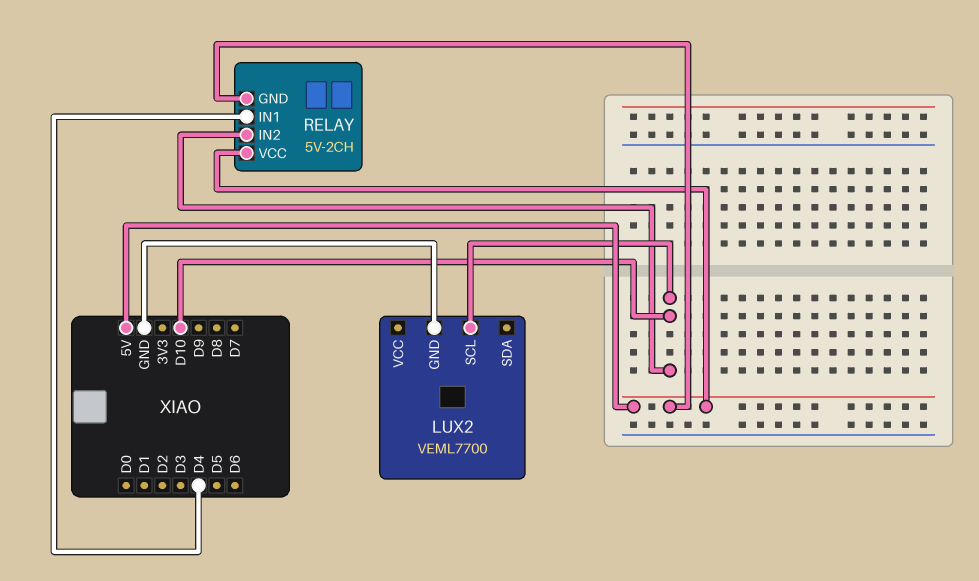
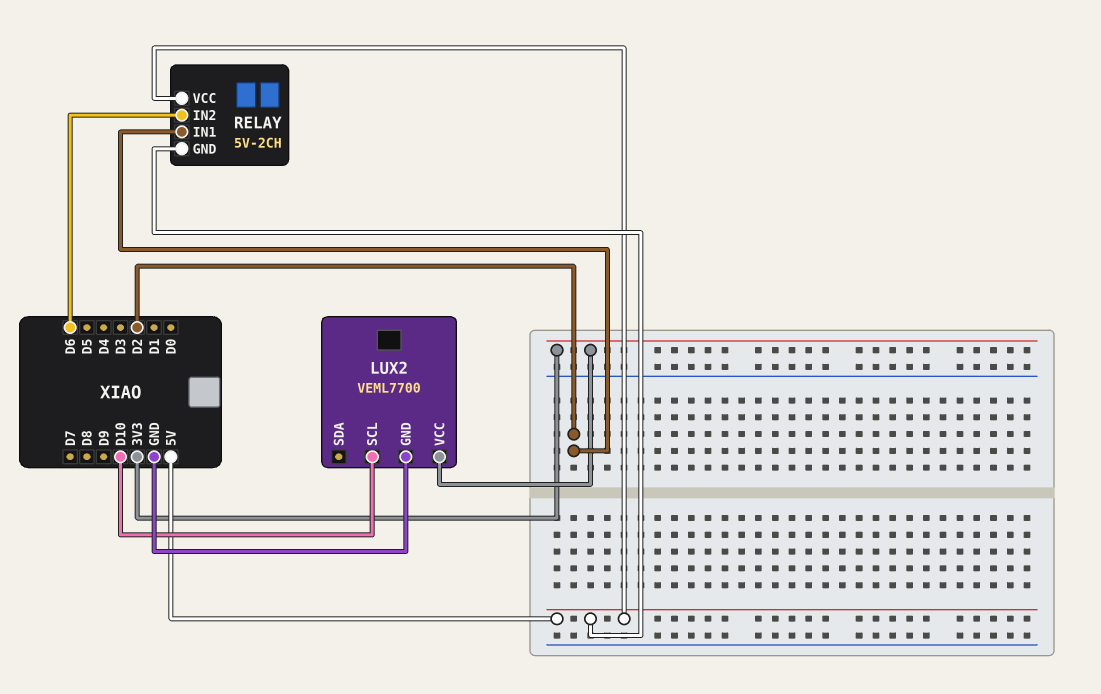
LUX2 pin VCC: none -> 3V3
RELAY pin IN1: D4 -> D2
RELAY pin IN2: D10 -> D6

